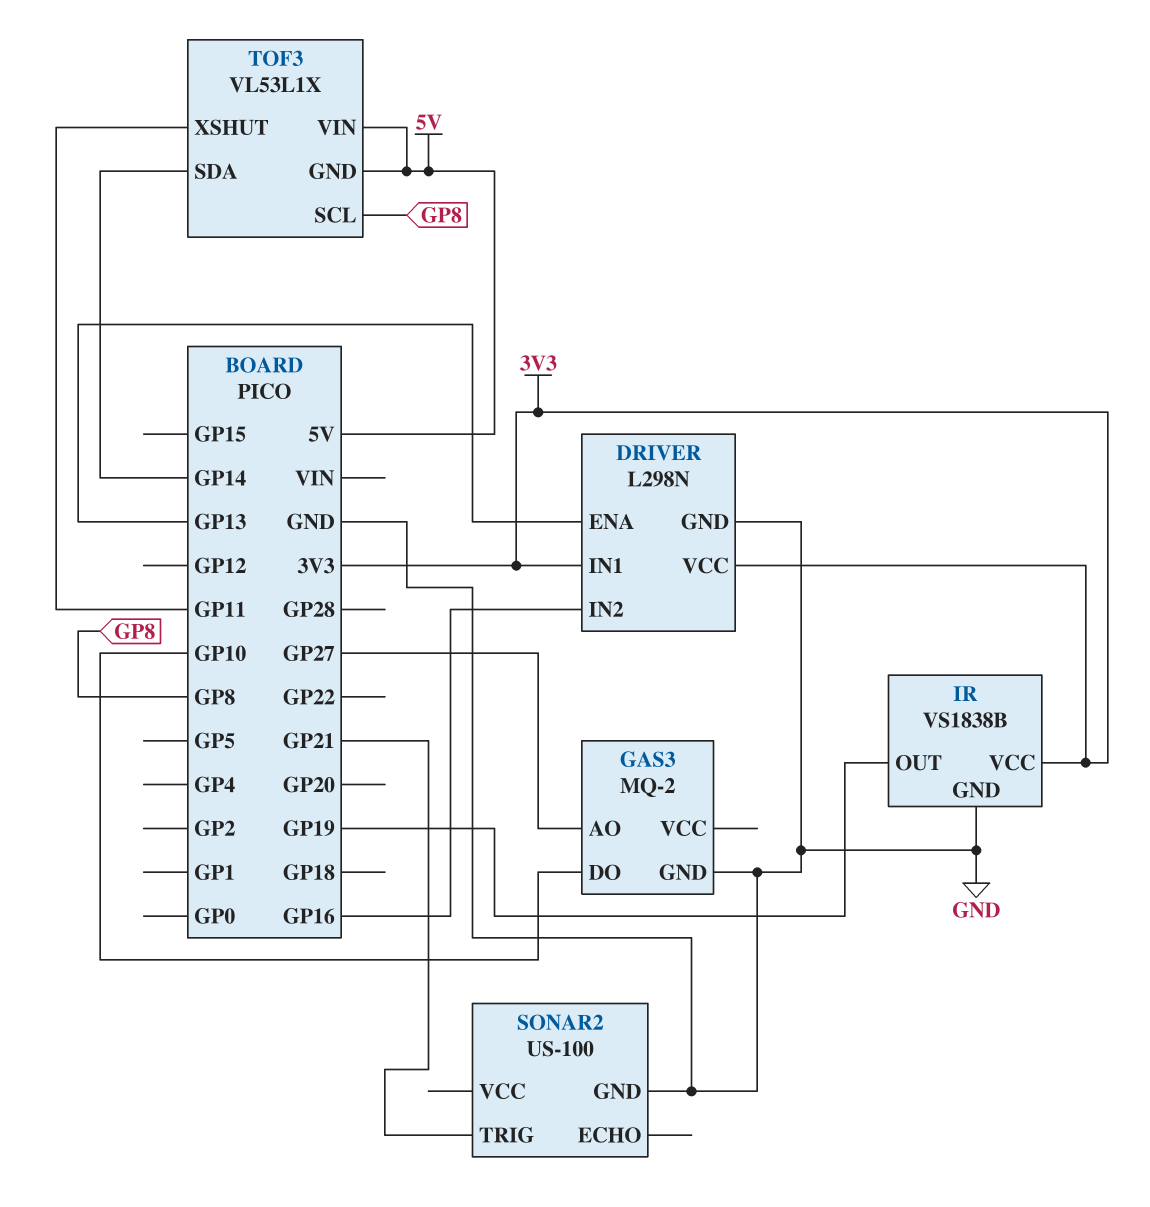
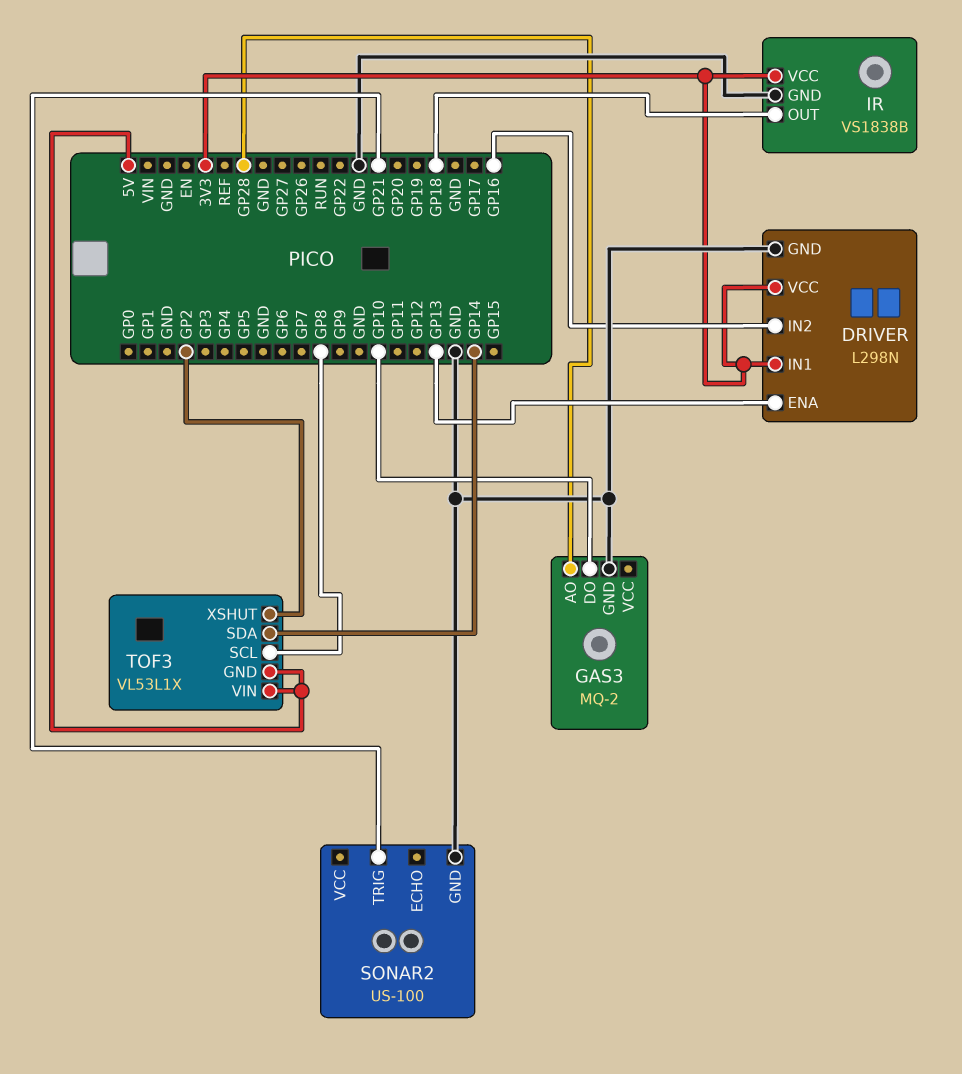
GAS3 pin AO: GP27 -> GP28
IR pin OUT: GP19 -> GP18
TOF3 pin XSHUT: GP11 -> GP2

